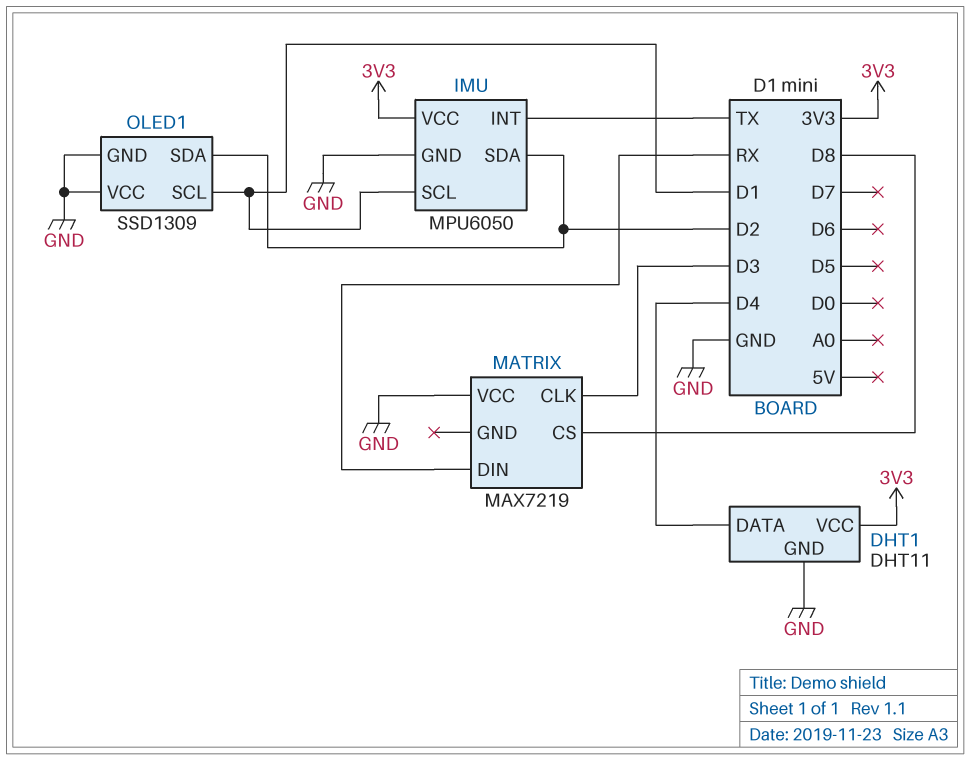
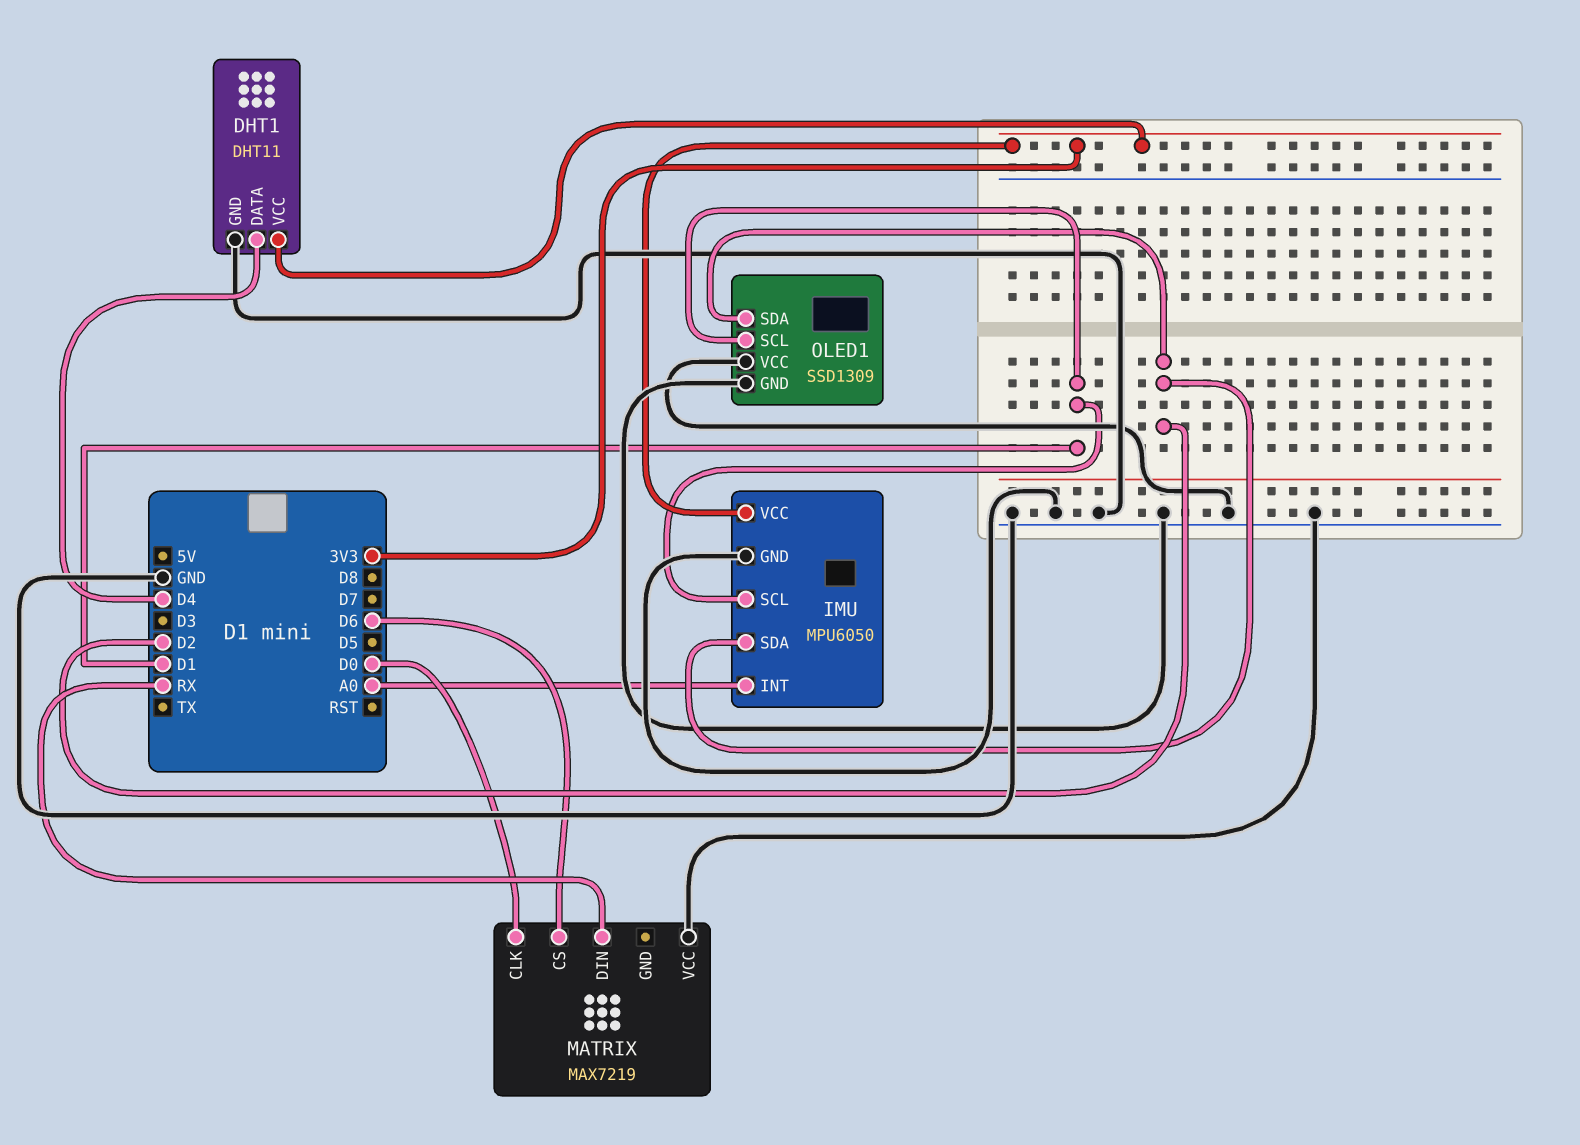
IMU pin INT: TX -> A0
MATRIX pin CLK: D3 -> D0
MATRIX pin CS: D8 -> D6

